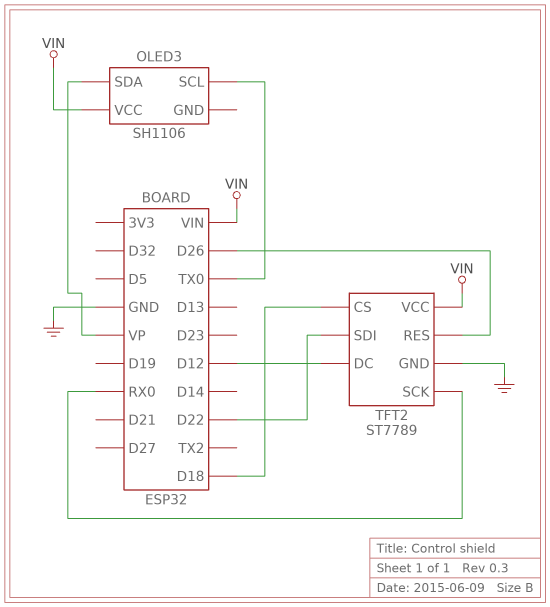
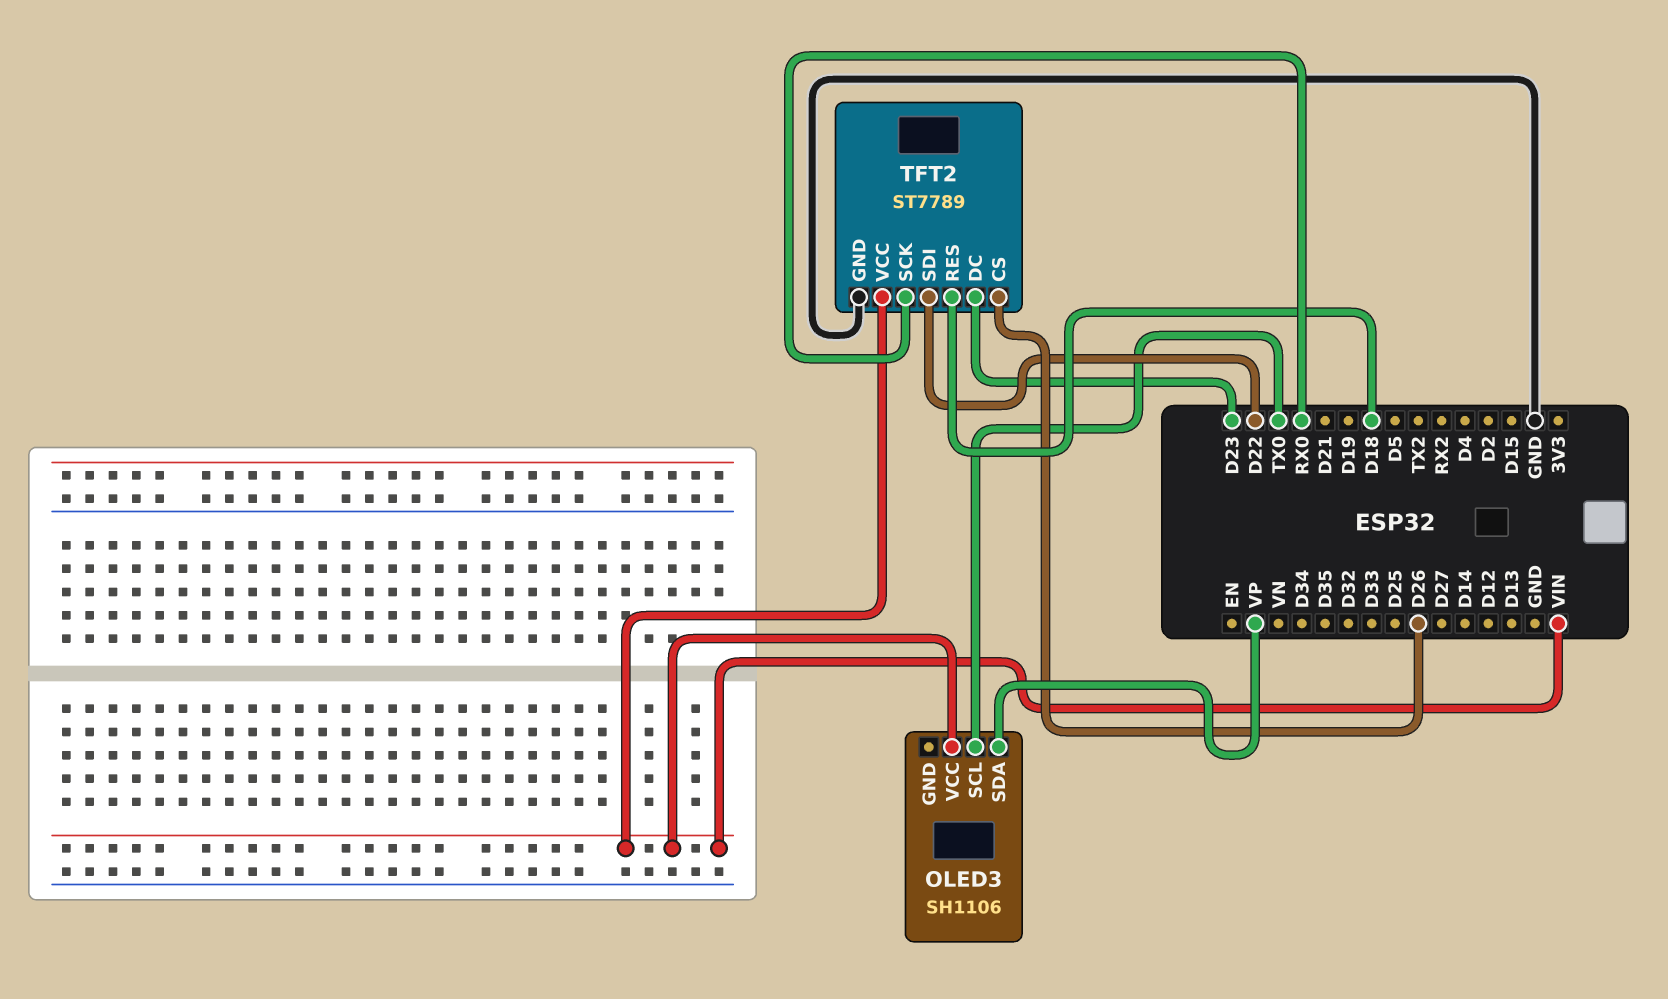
TFT2 pin CS: D18 -> D26
TFT2 pin DC: D12 -> D23
TFT2 pin RES: D26 -> D18

